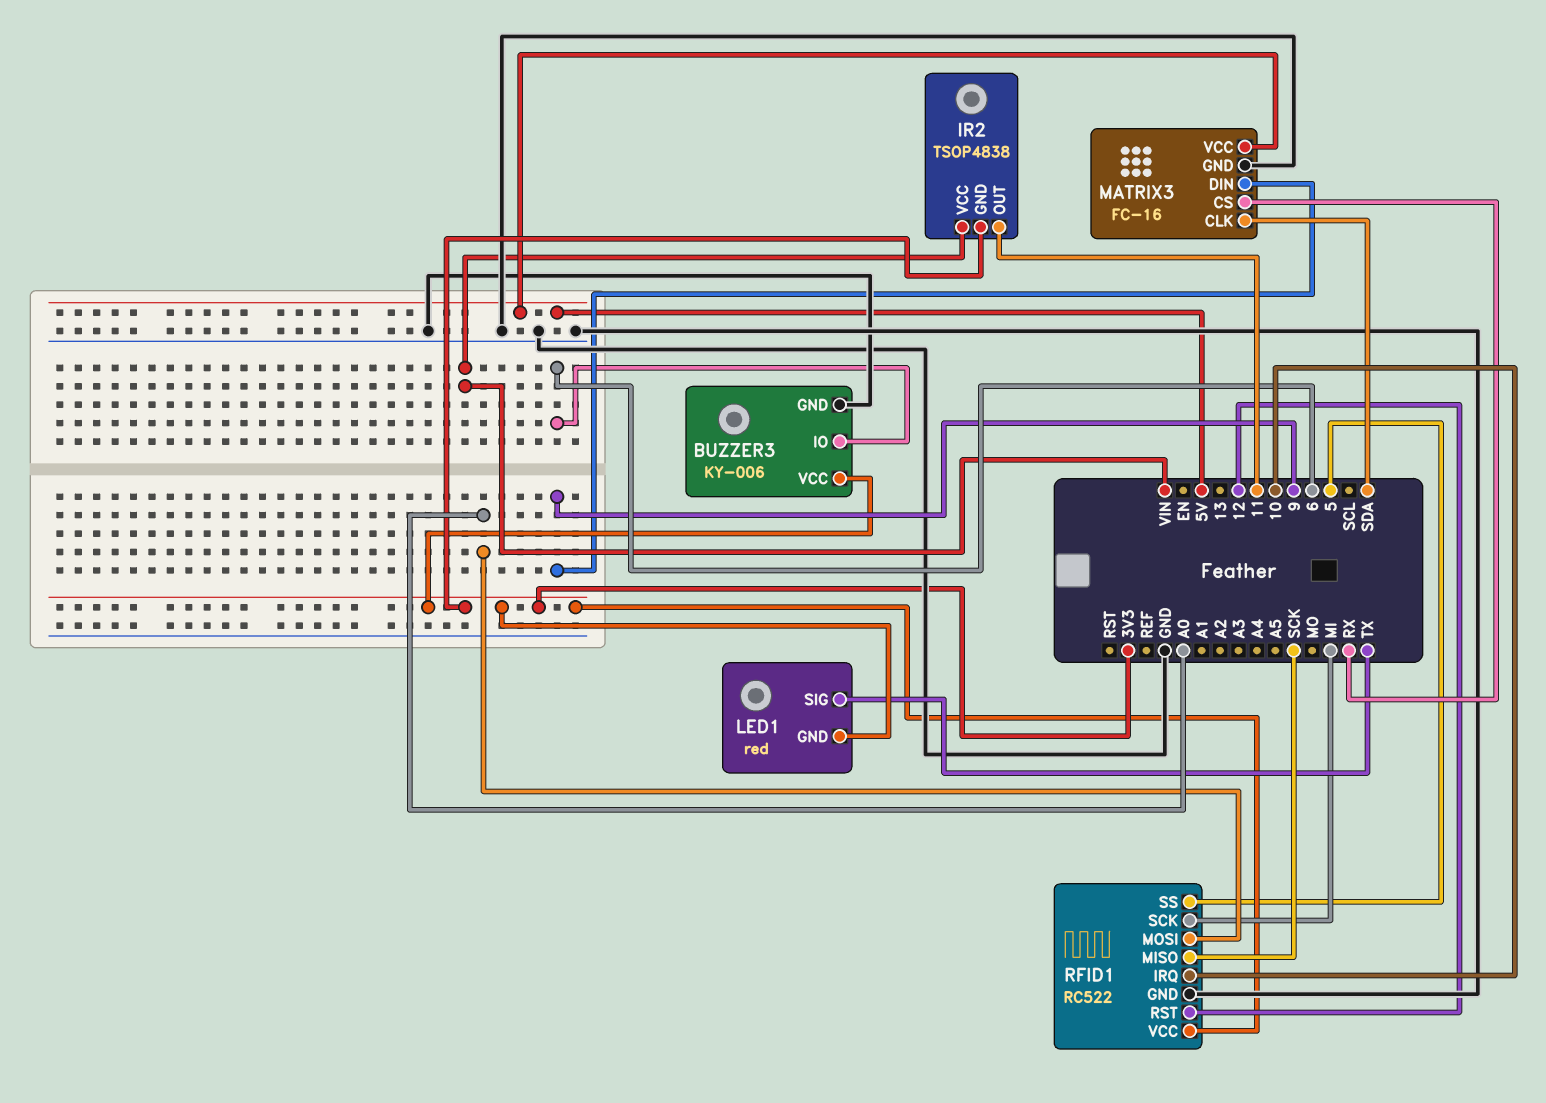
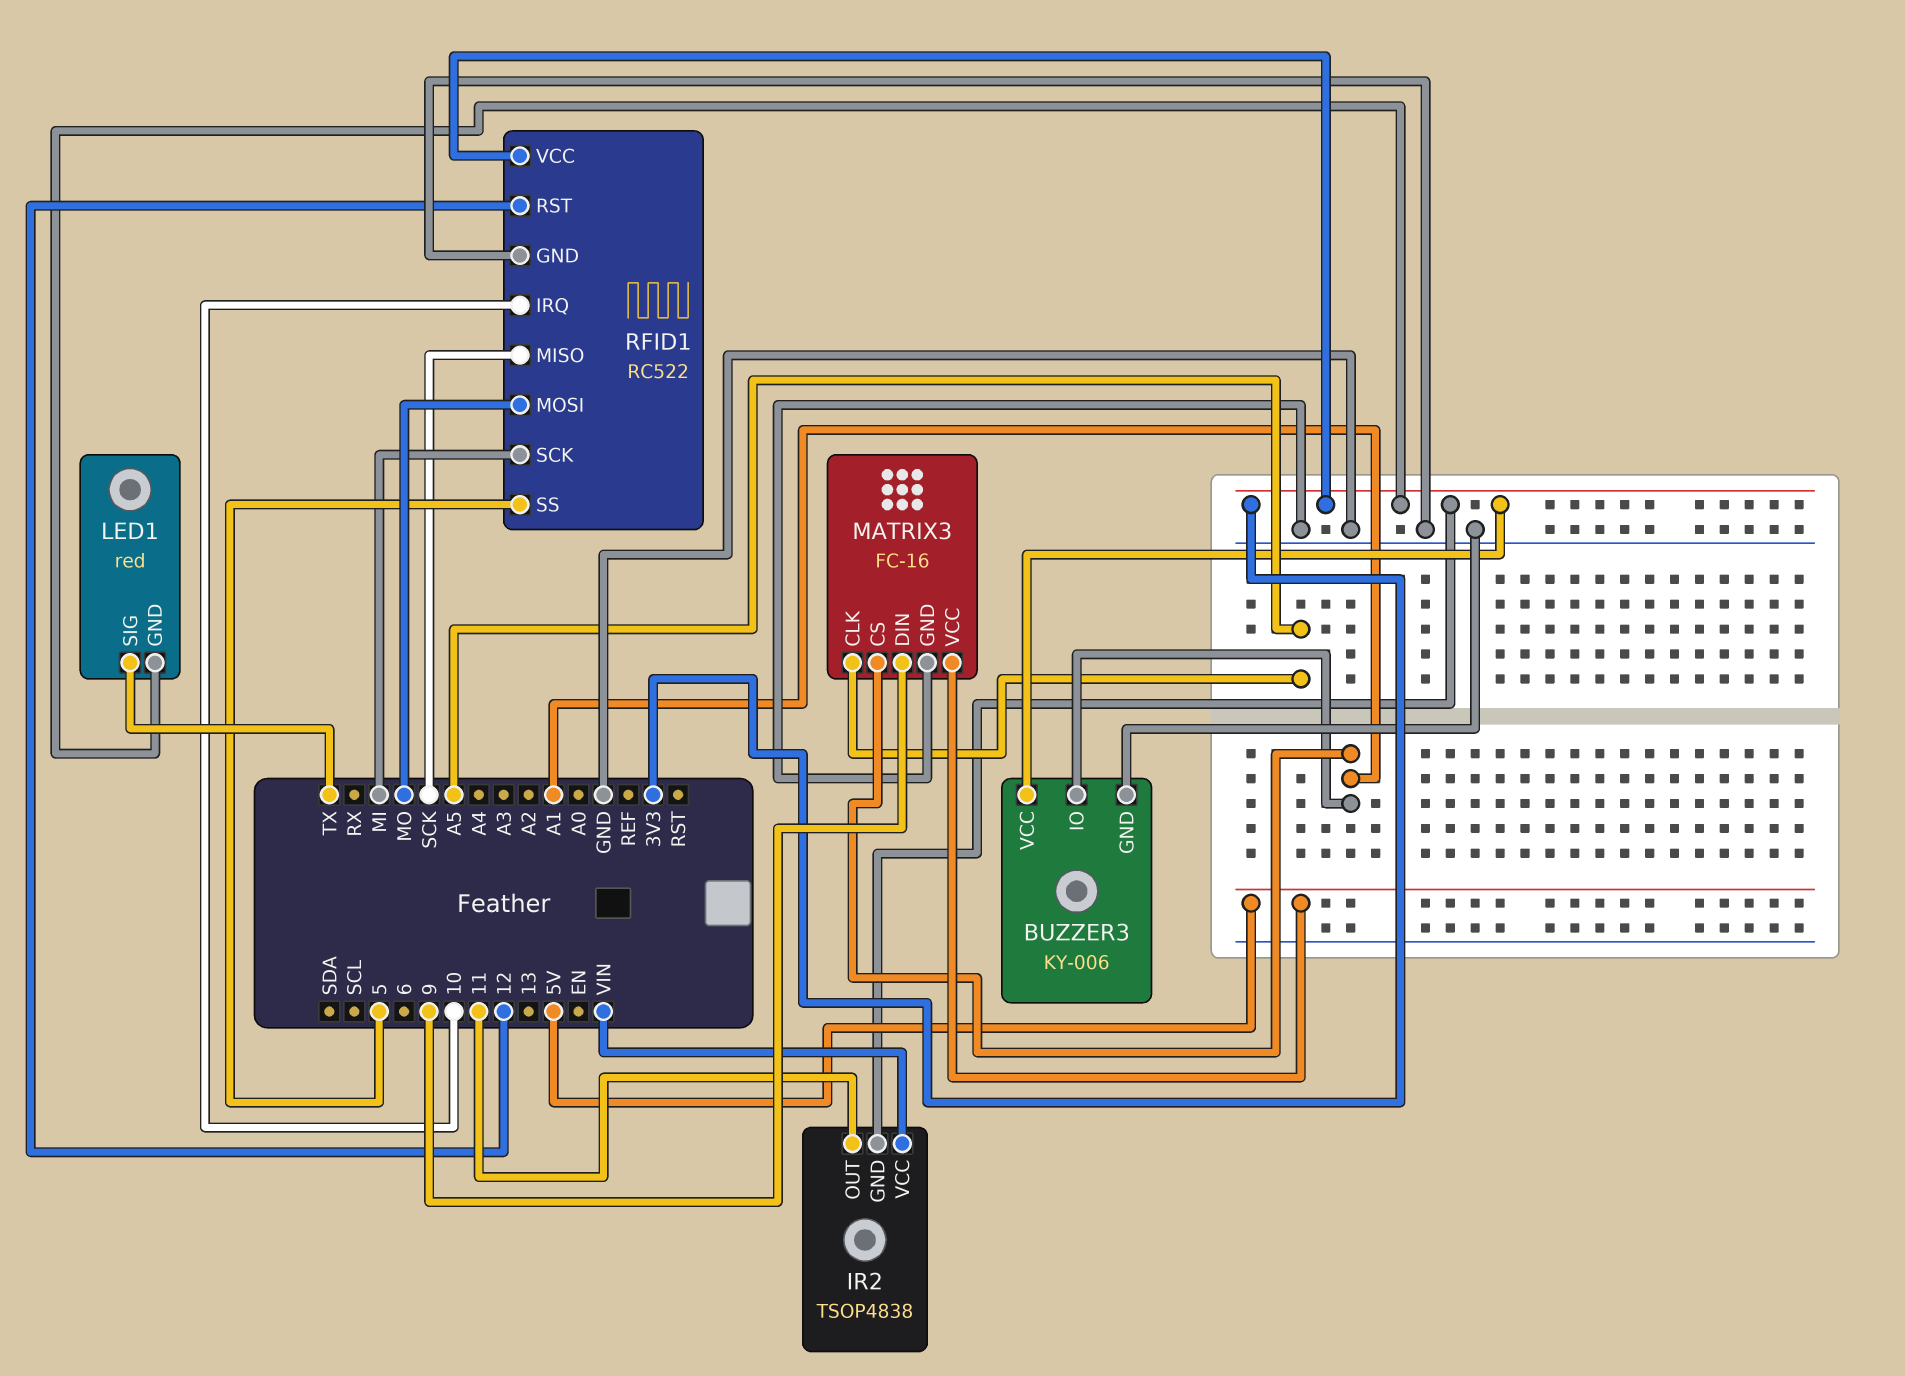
BUZZER3 pin IO: 6 -> A1
MATRIX3 pin CLK: SDA -> A5
MATRIX3 pin CS: RX -> A1
RFID1 pin MOSI: A0 -> MO

